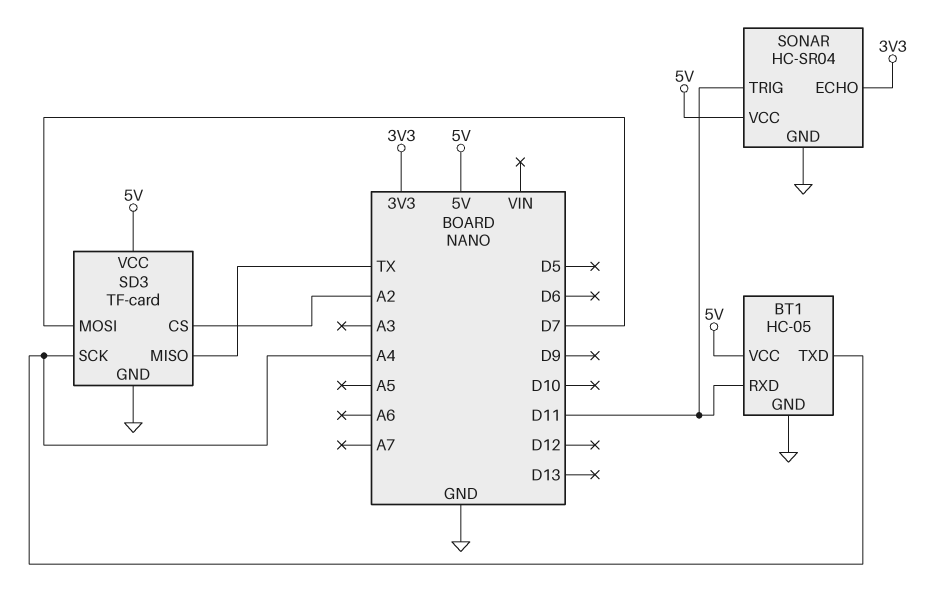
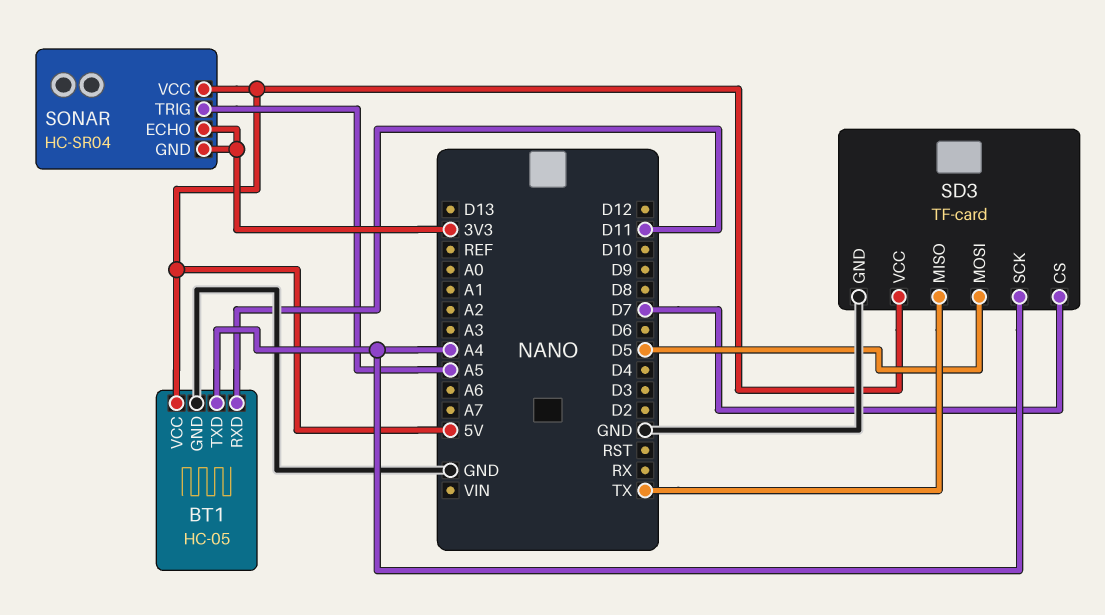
SD3 pin CS: A2 -> D7
SD3 pin MOSI: D7 -> D5
SONAR pin GND: GND -> 3V3
SONAR pin TRIG: D11 -> A5

